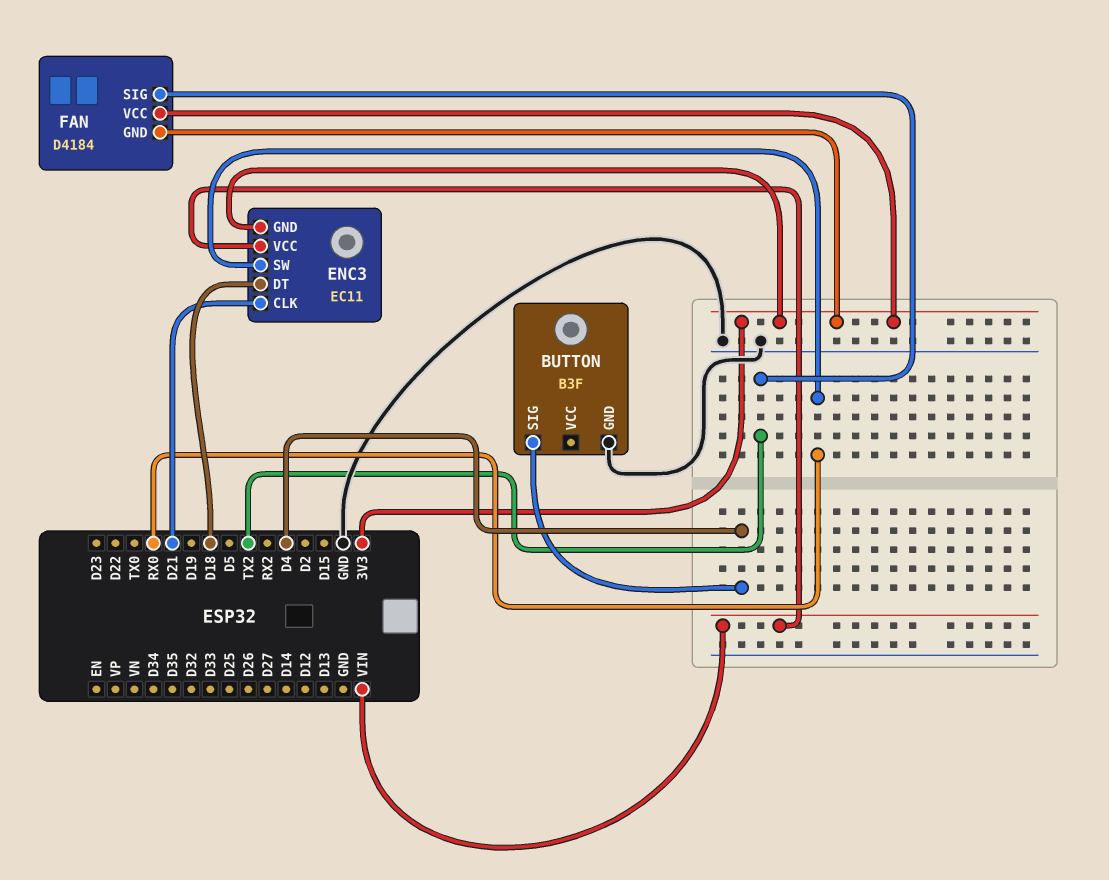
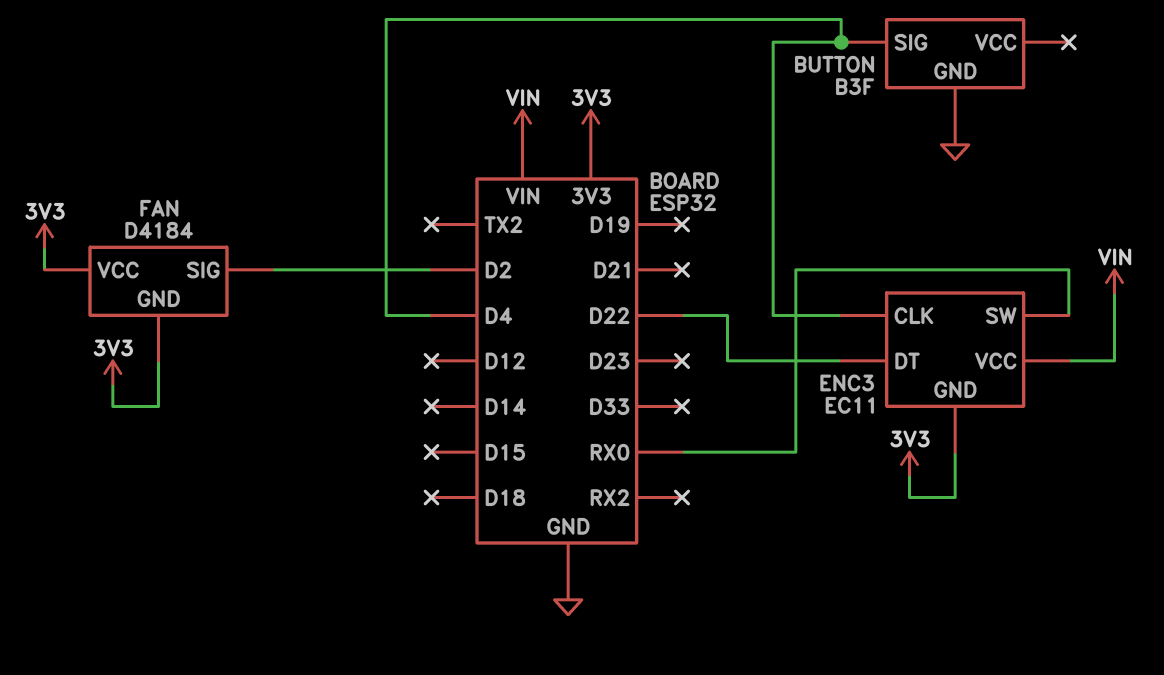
ENC3 pin CLK: D21 -> D4
ENC3 pin DT: D18 -> D22
FAN pin SIG: TX2 -> D2

